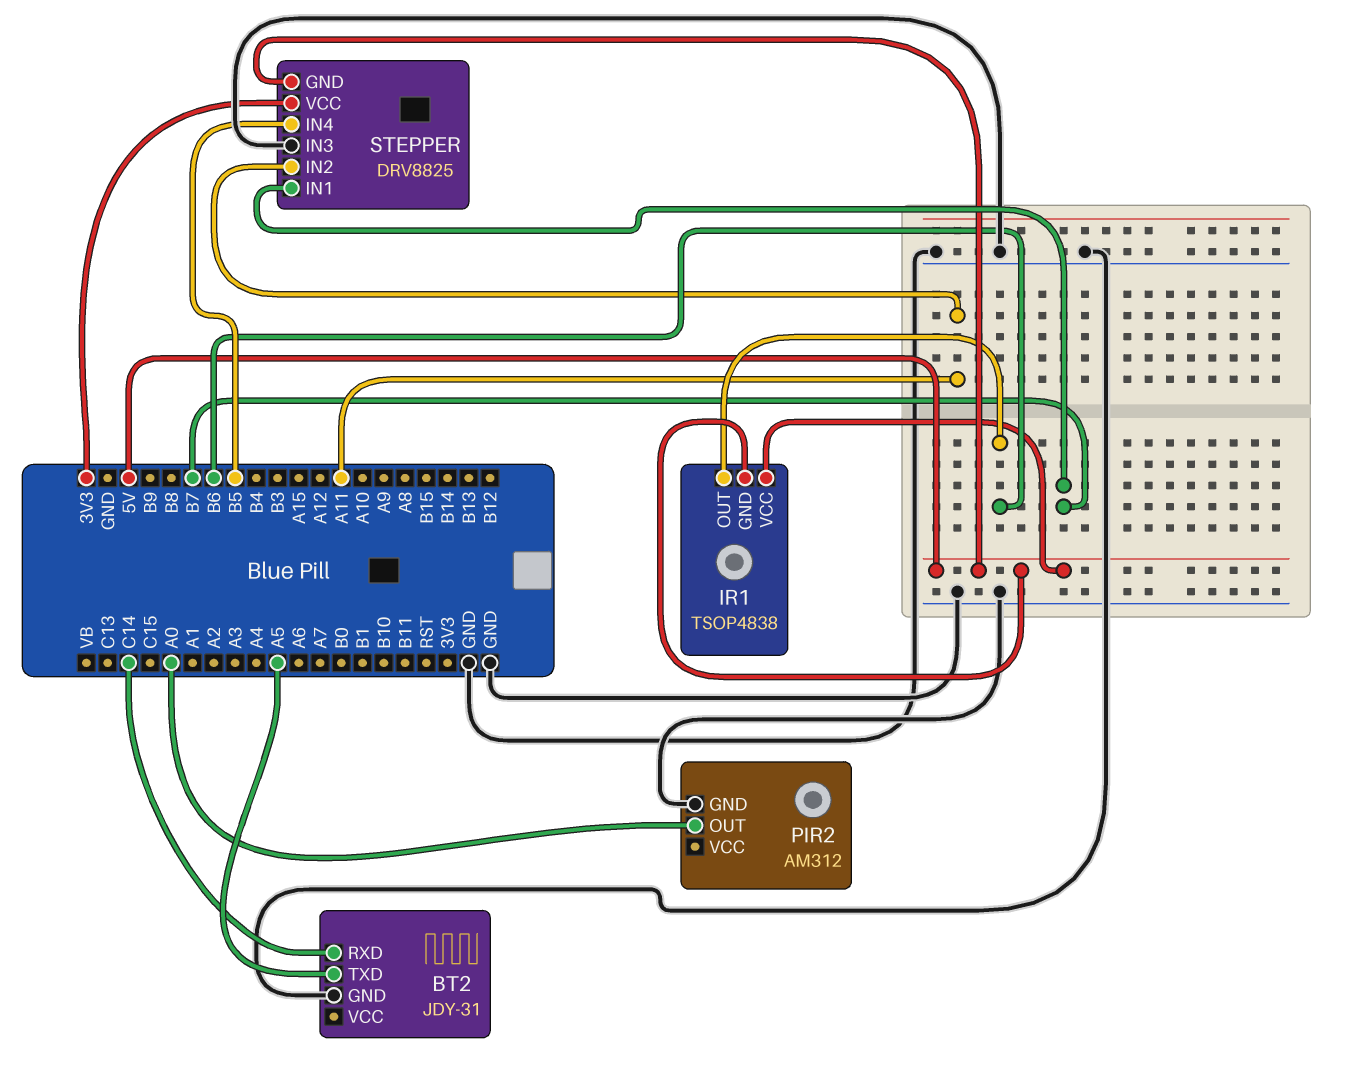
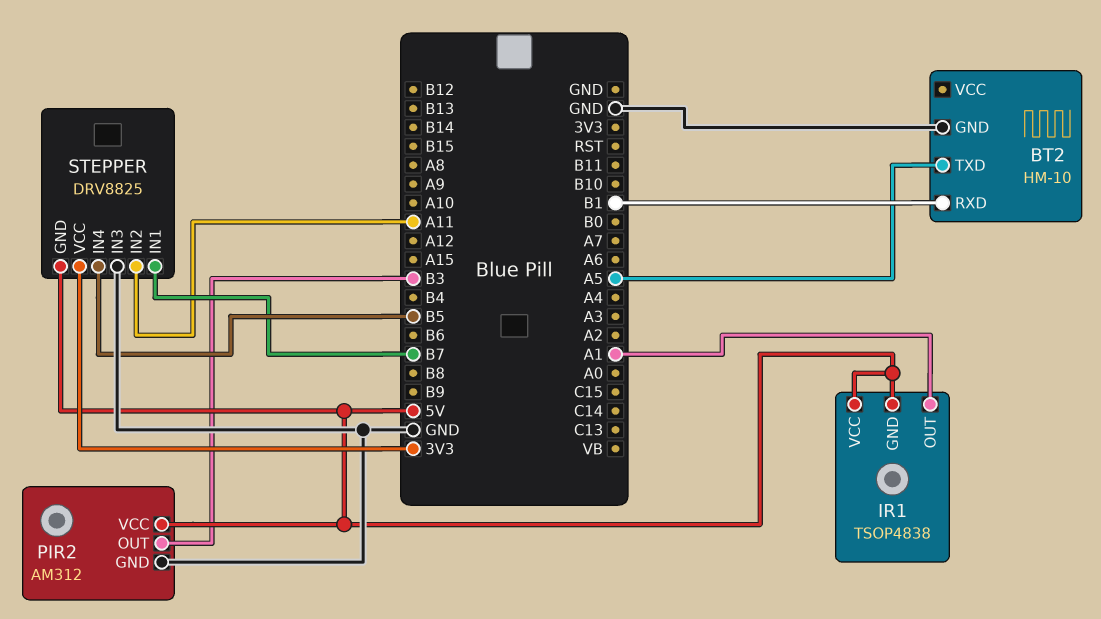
BT2: JDY-31 -> HM-10
BT2 pin RXD: C14 -> B1
IR1 pin OUT: B6 -> A1
PIR2 pin OUT: A0 -> B3
PIR2 pin VCC: none -> 5V

